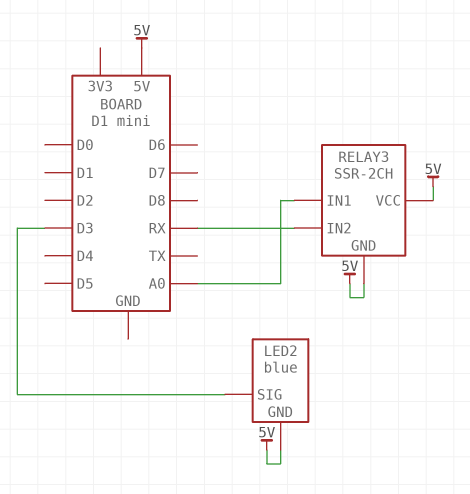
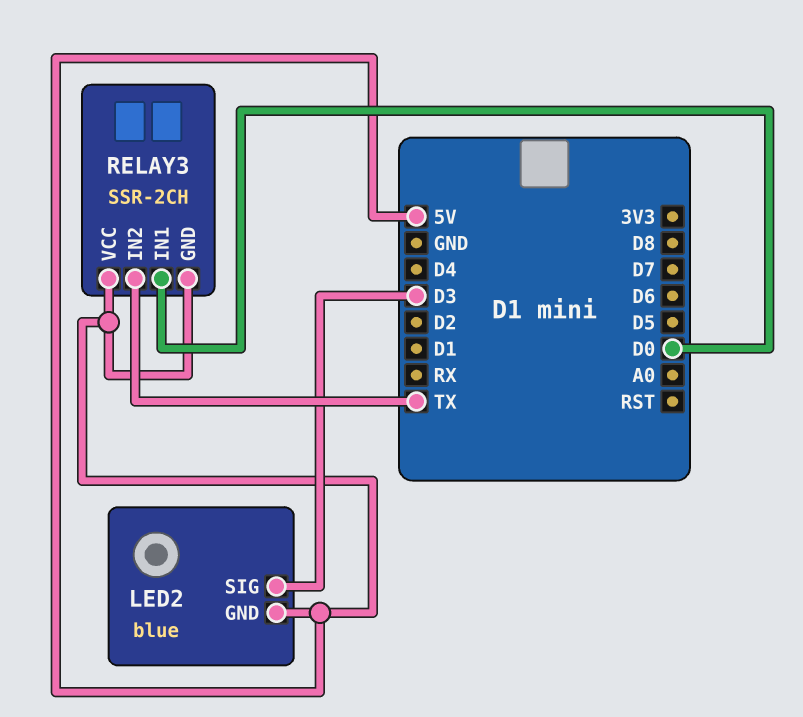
RELAY3 pin IN1: A0 -> D0
RELAY3 pin IN2: RX -> TX

